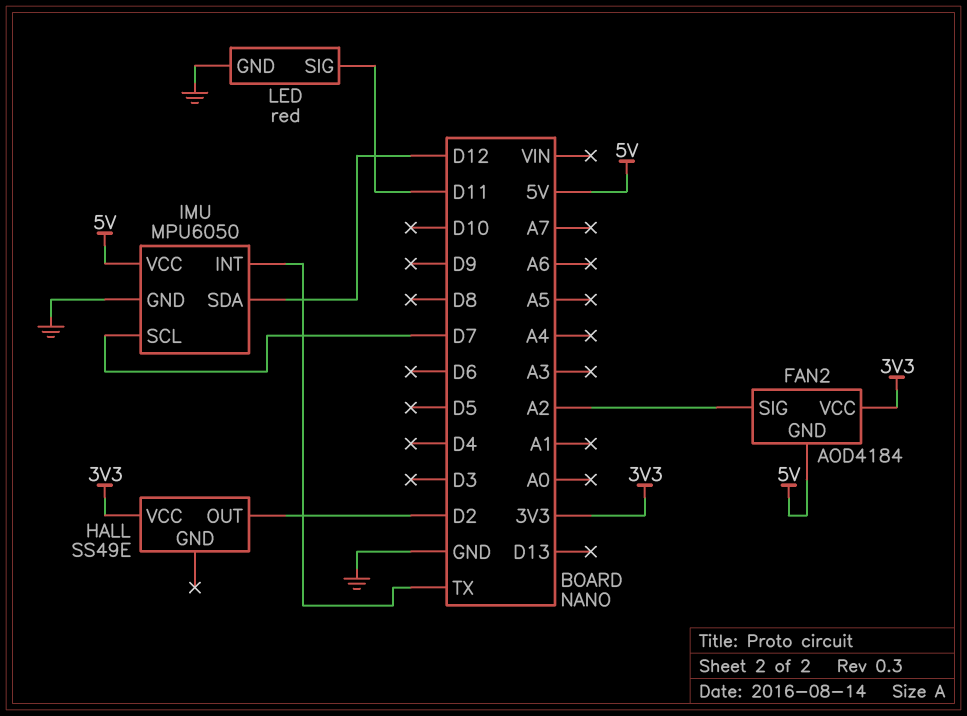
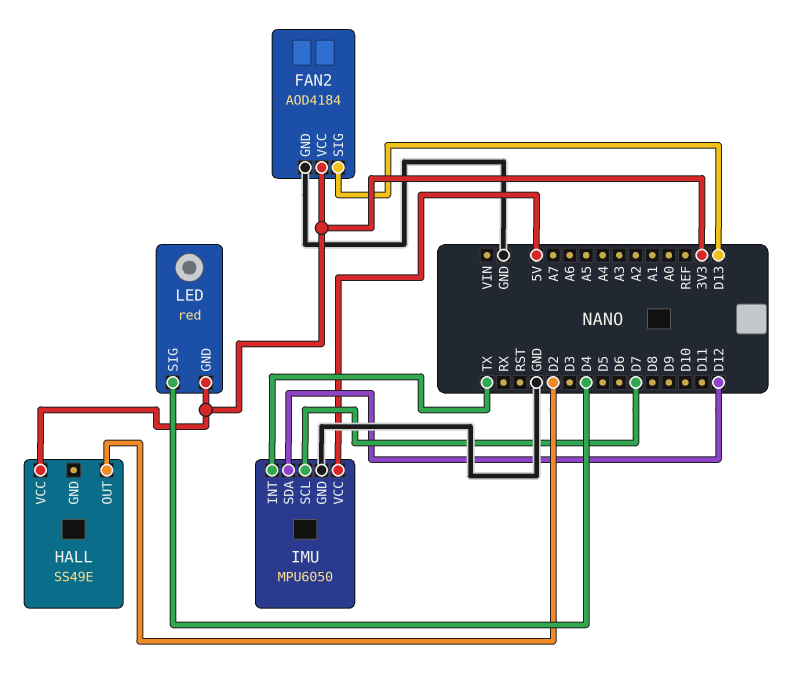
FAN2 pin GND: 5V -> GND
FAN2 pin SIG: A2 -> D13
LED pin GND: GND -> 3V3
LED pin SIG: D11 -> D4

